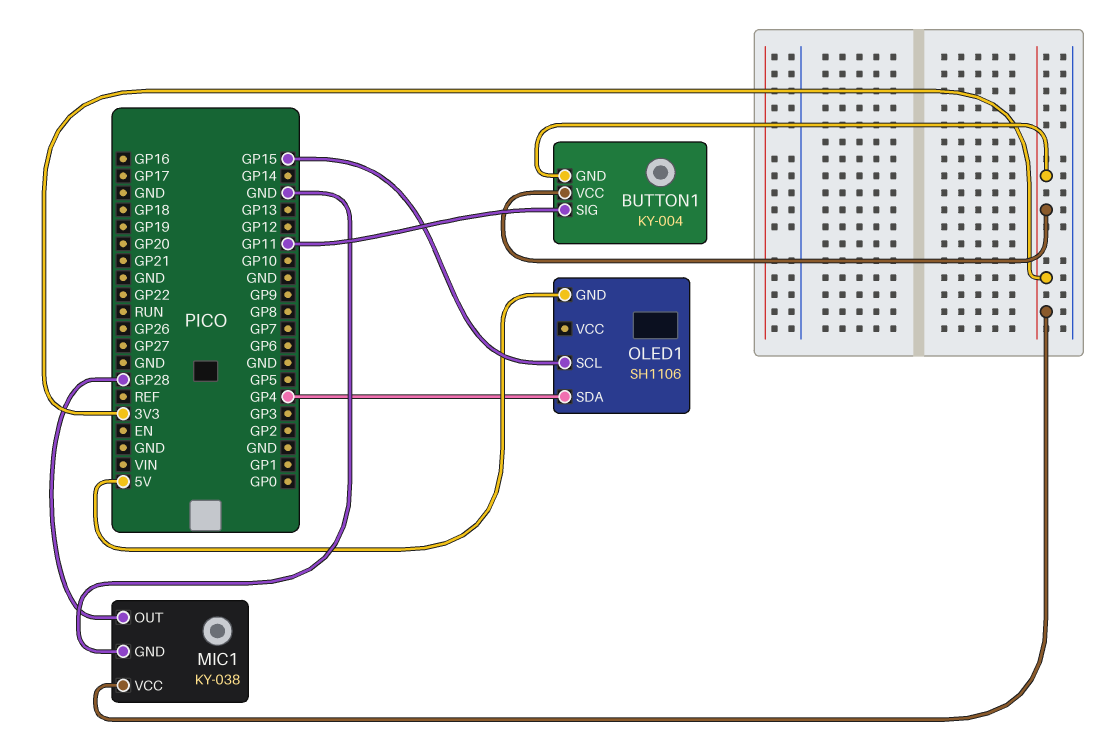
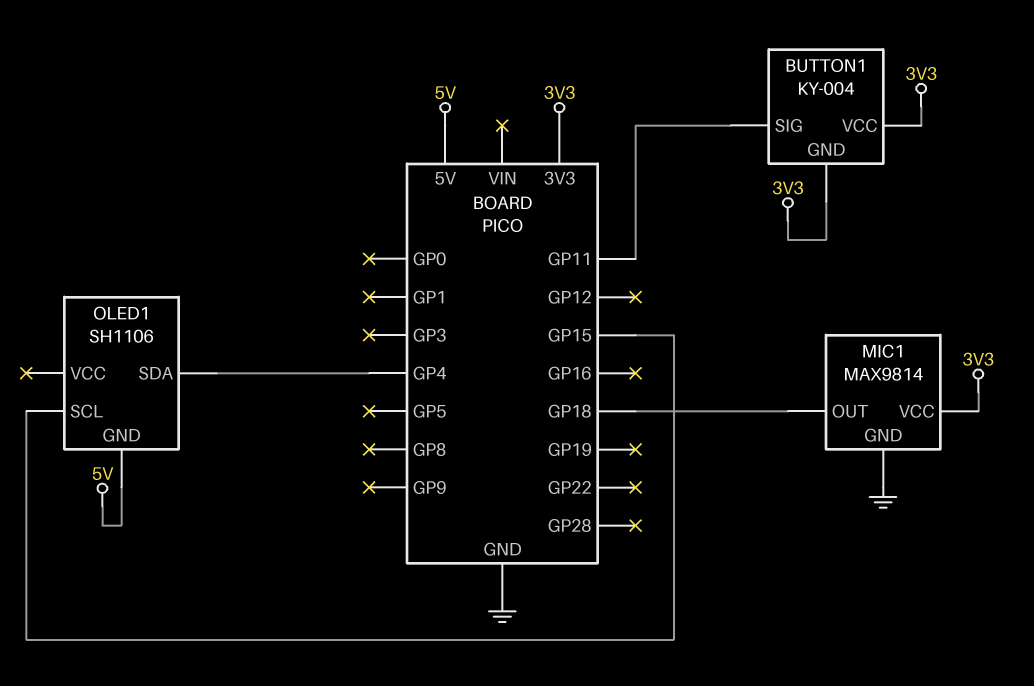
MIC1: KY-038 -> MAX9814
MIC1 pin OUT: GP28 -> GP18

